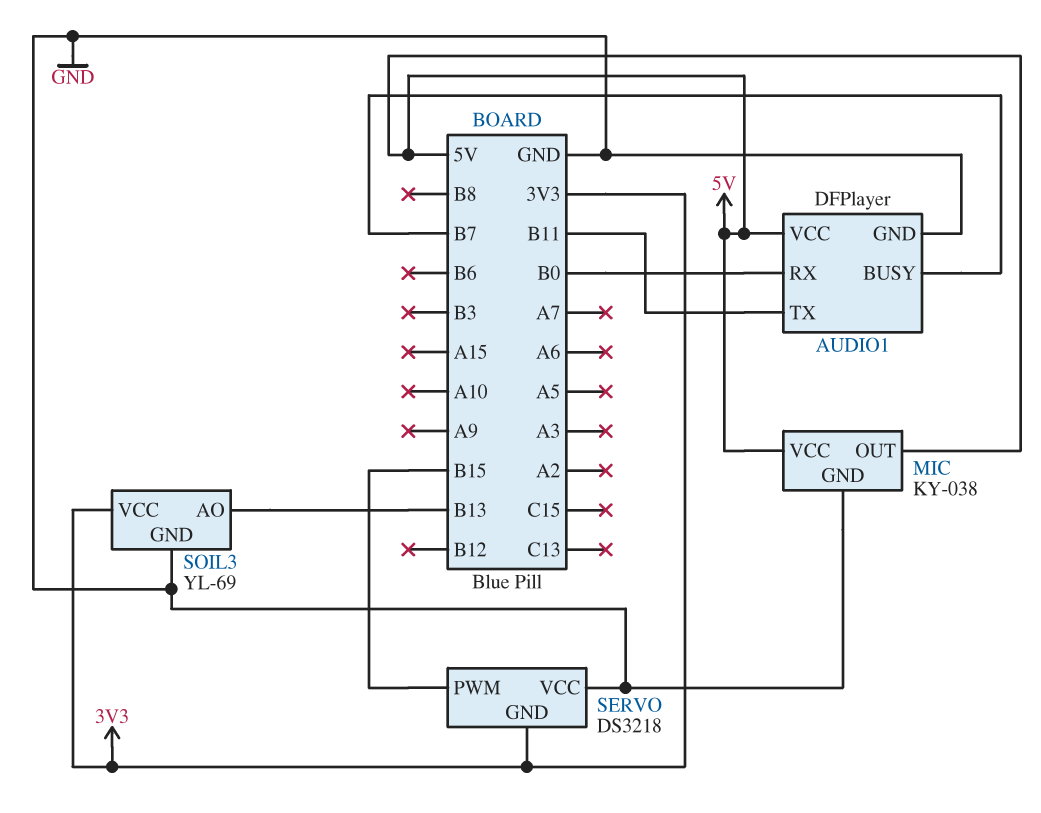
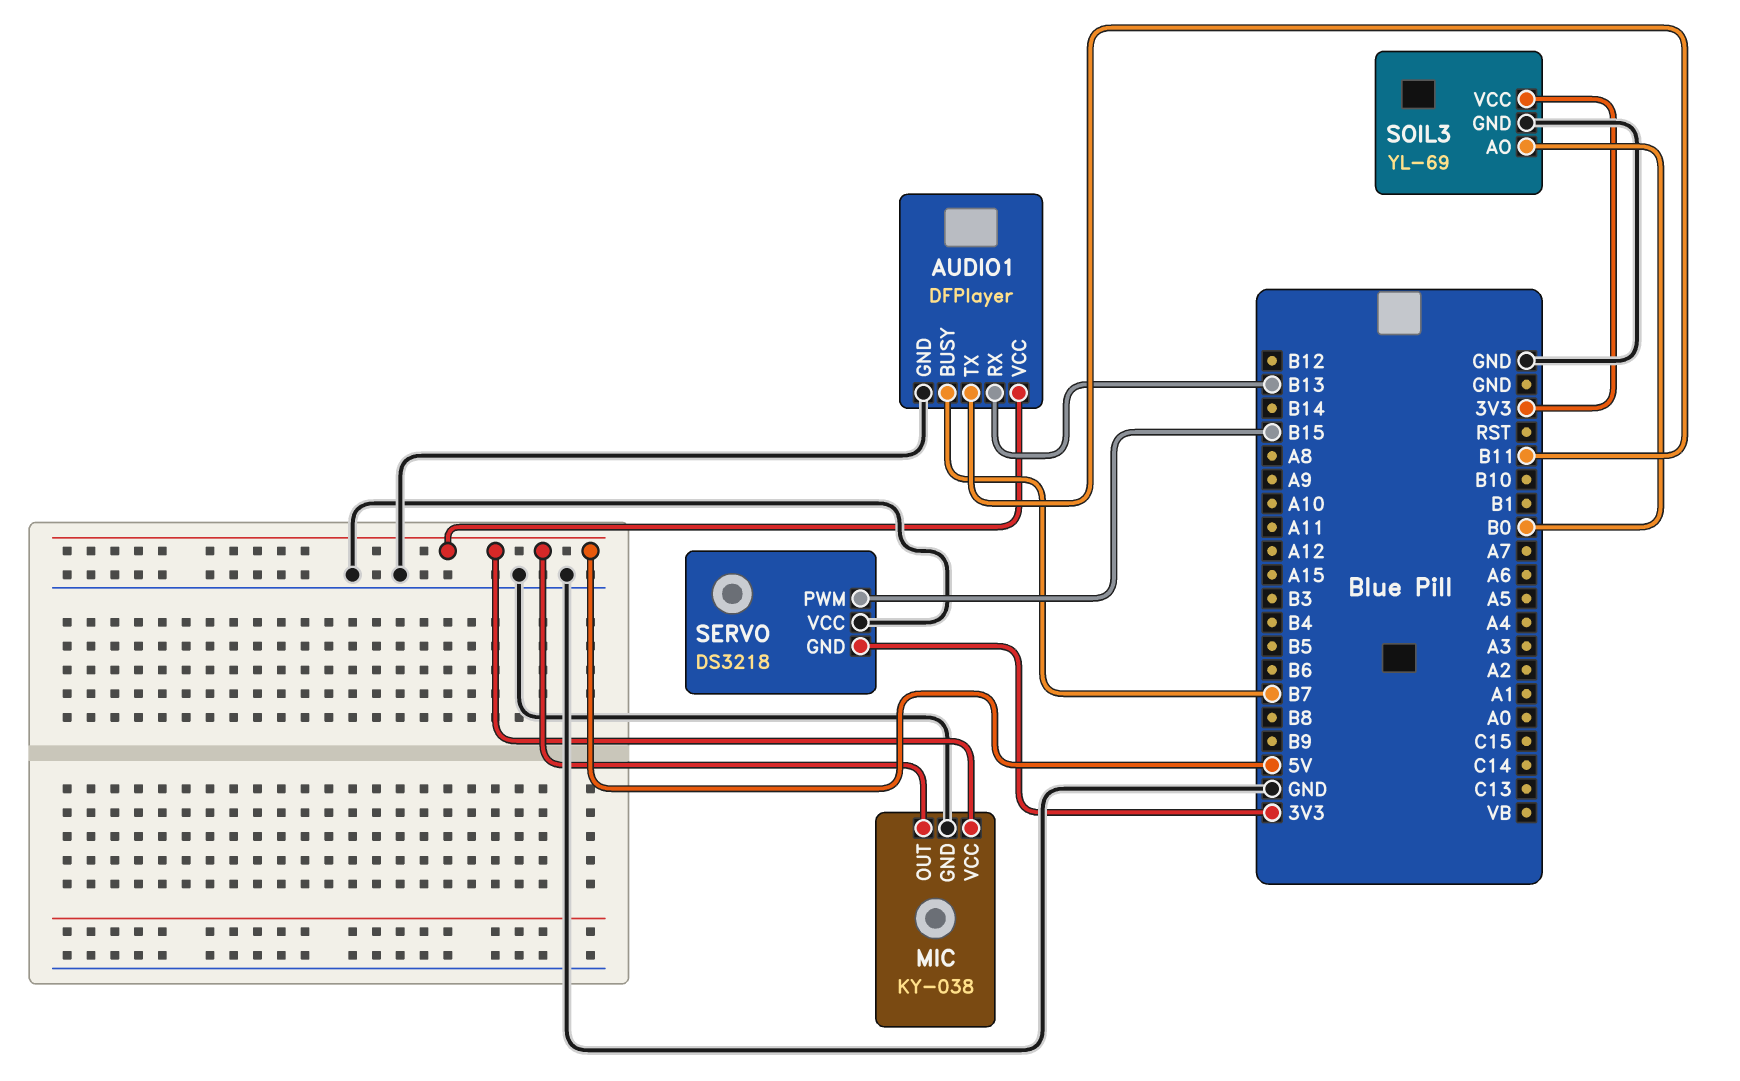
AUDIO1 pin RX: B0 -> B13
SOIL3 pin AO: B13 -> B0

